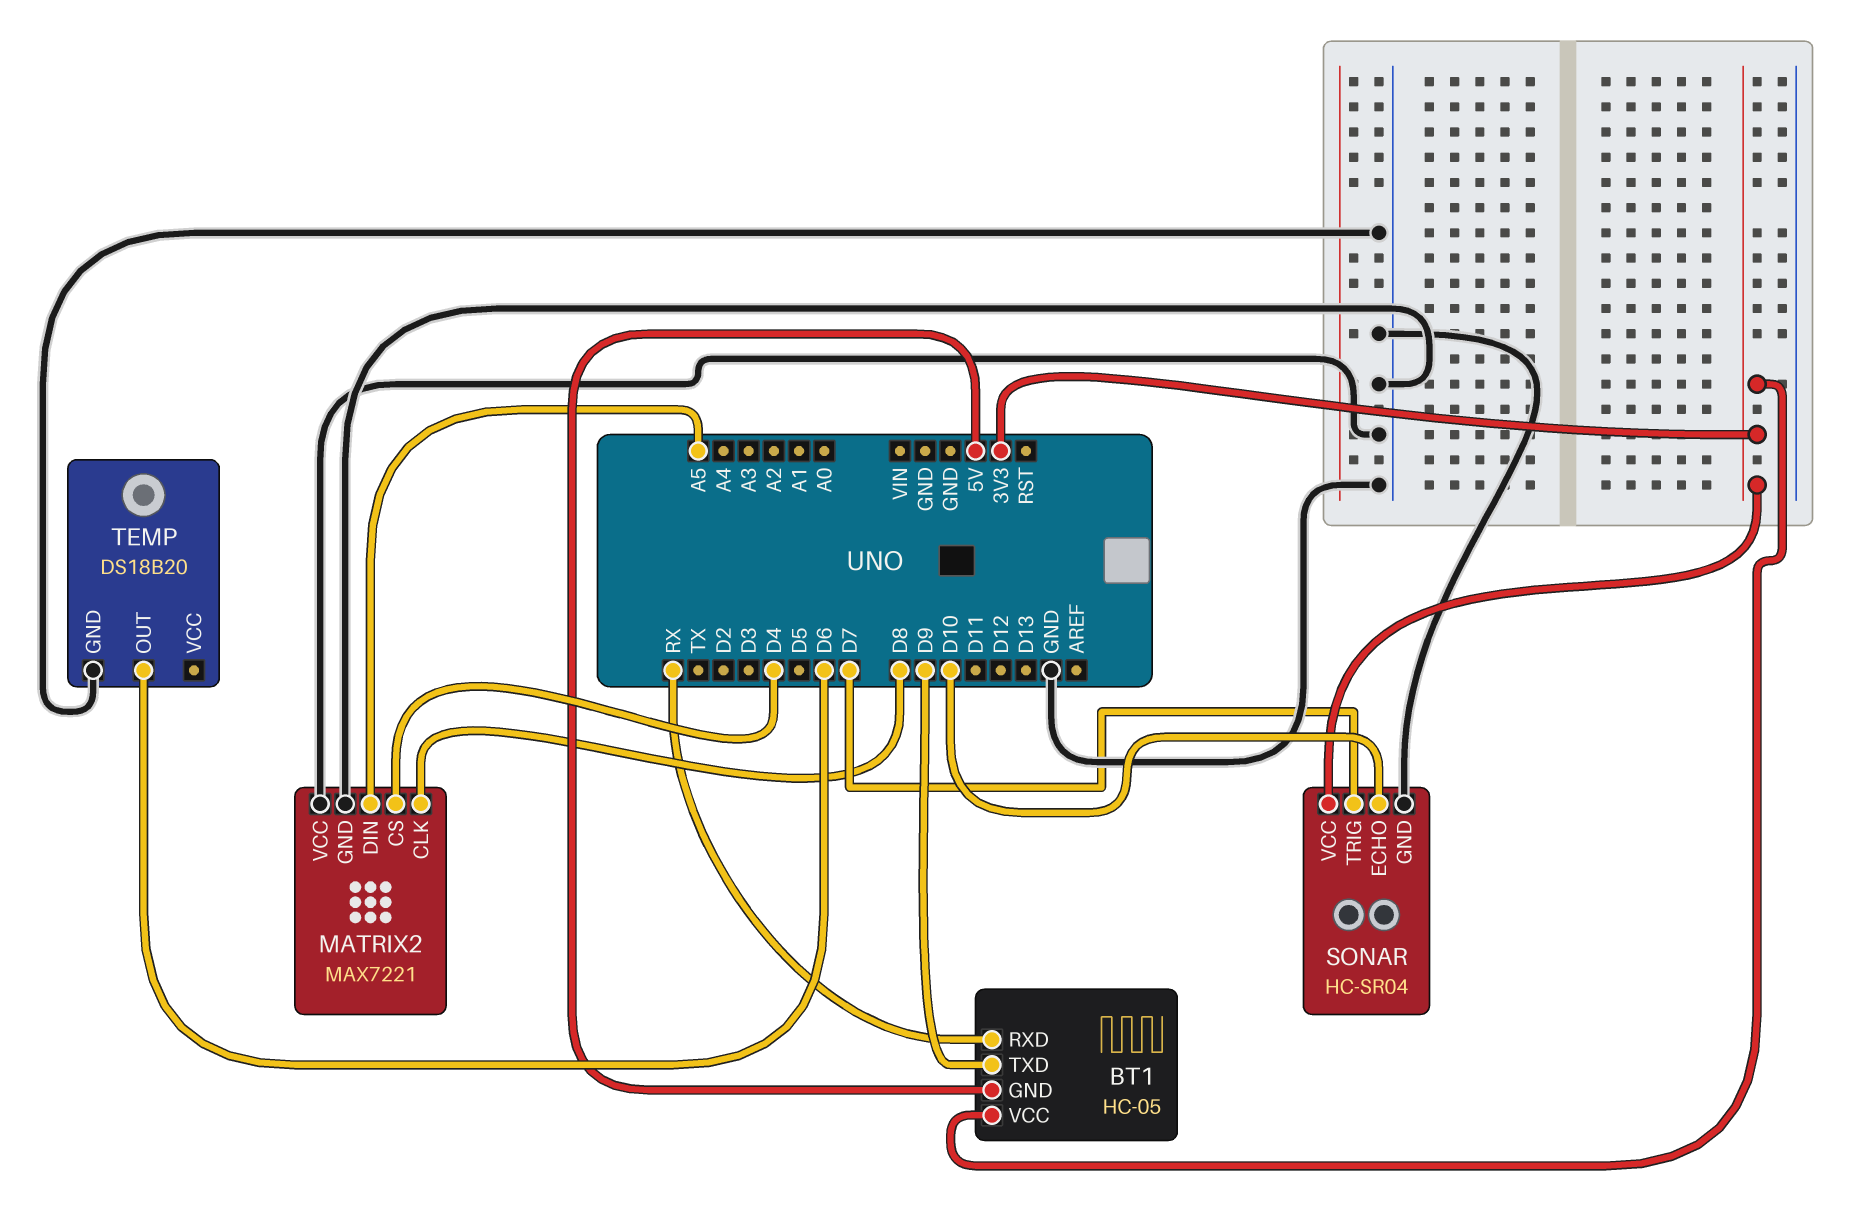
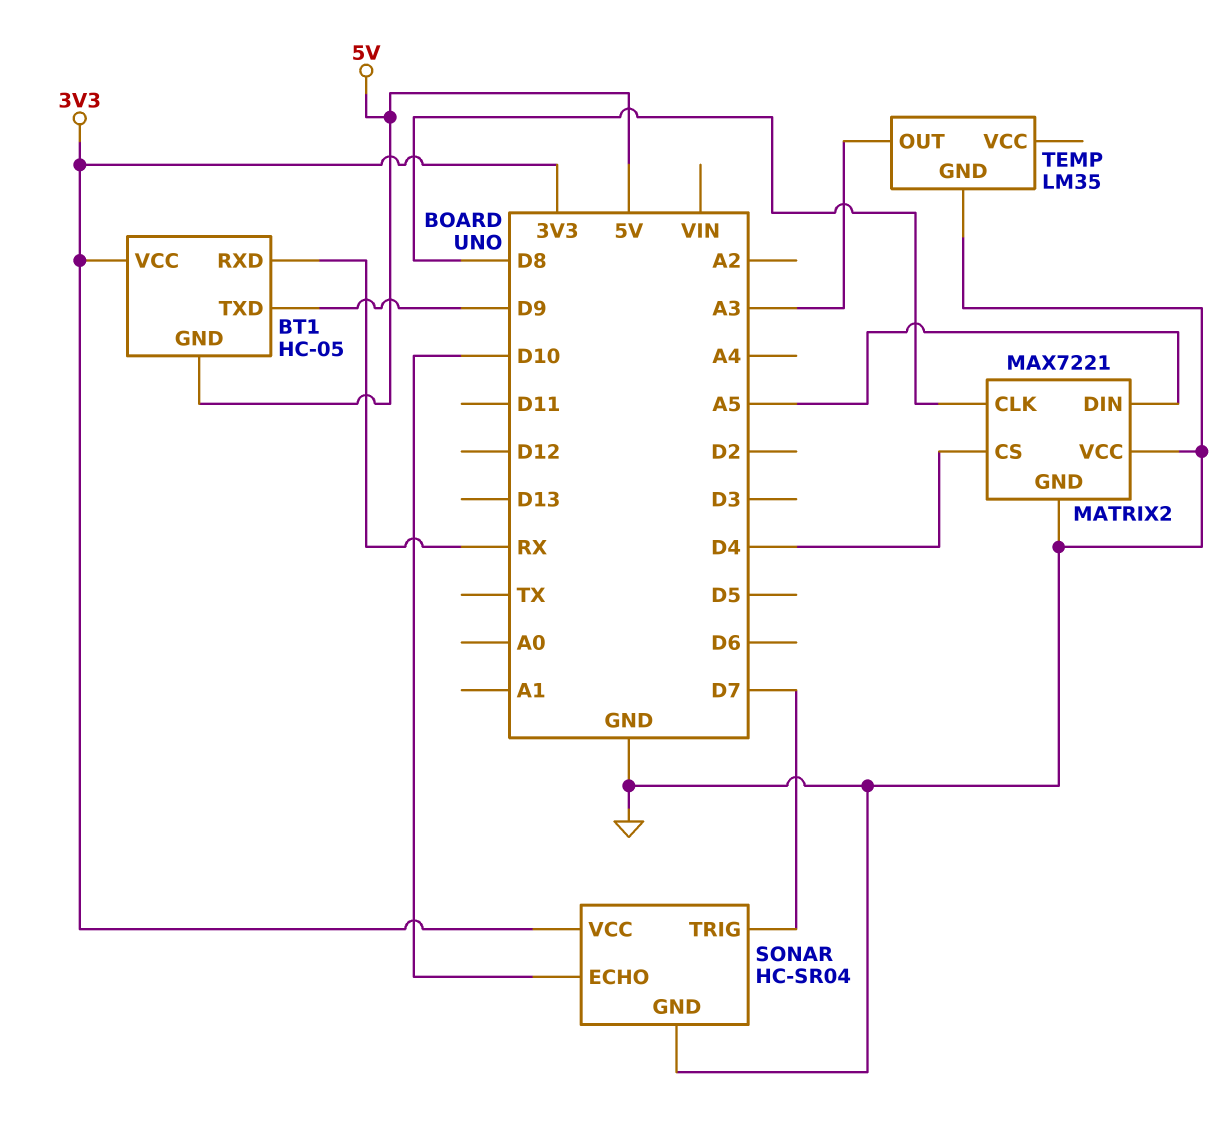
TEMP: DS18B20 -> LM35
TEMP pin OUT: D6 -> A3

